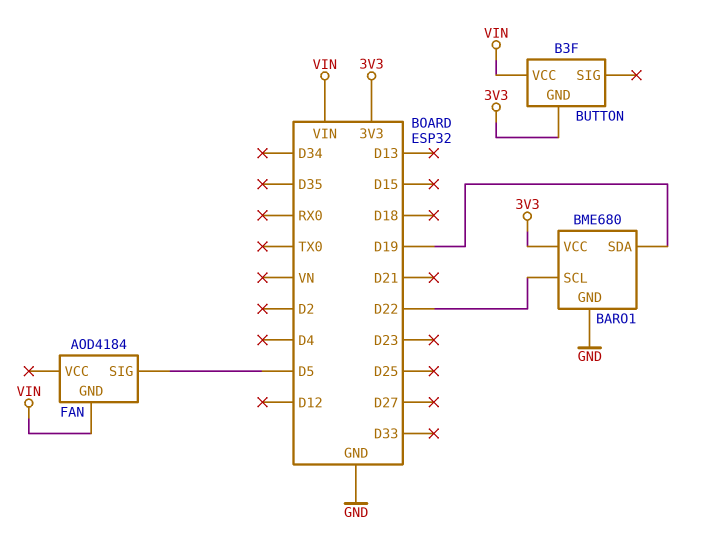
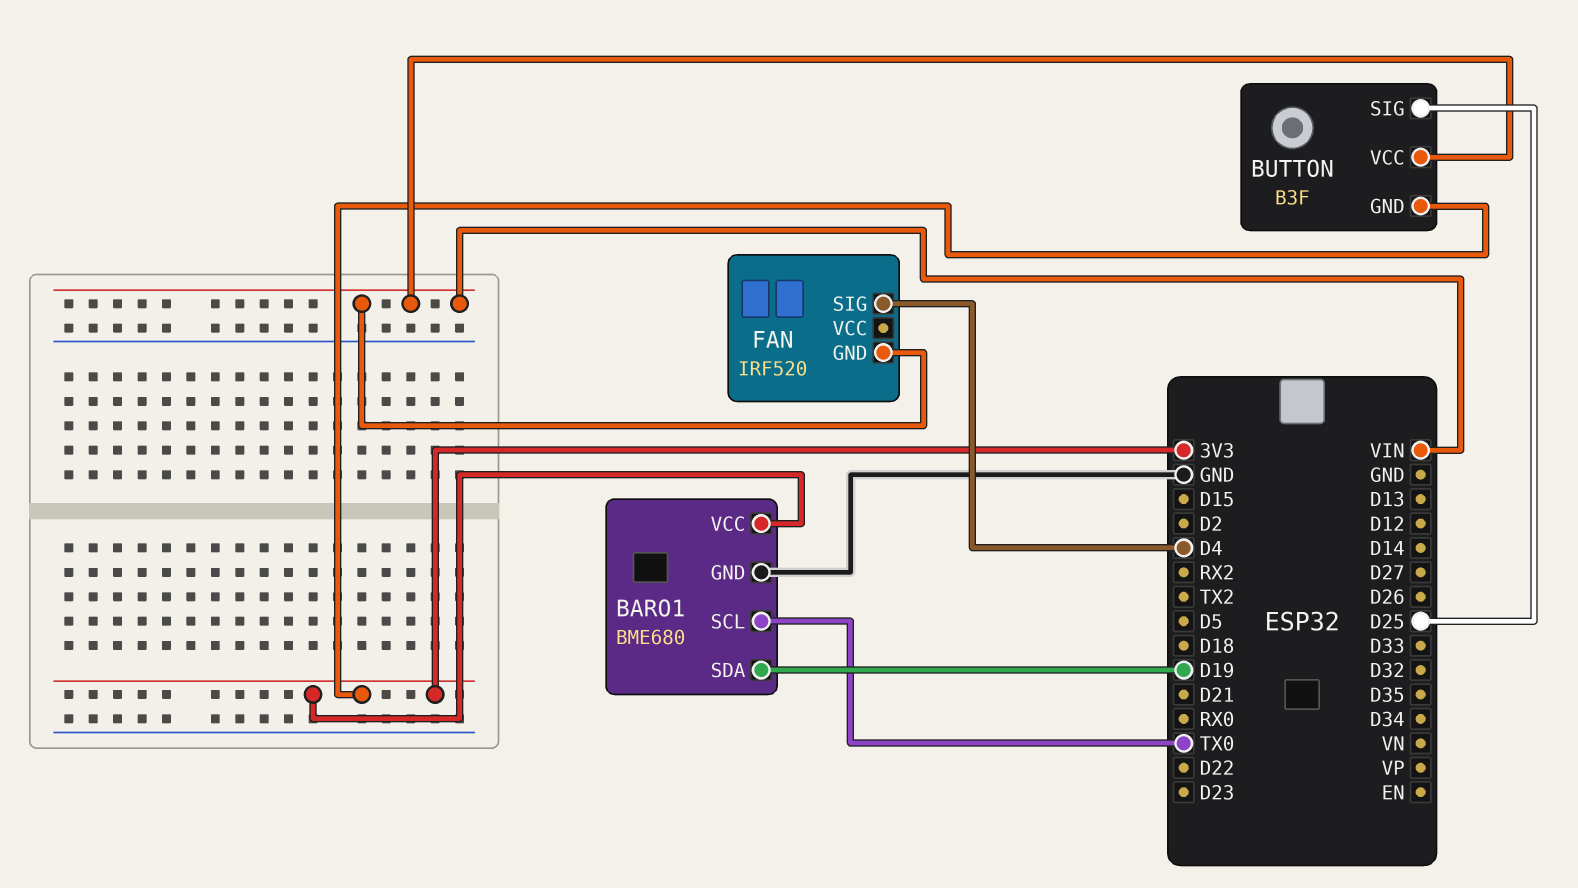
BARO1 pin SCL: D22 -> TX0
BUTTON pin SIG: none -> D25
FAN: AOD4184 -> IRF520
FAN pin SIG: D5 -> D4

